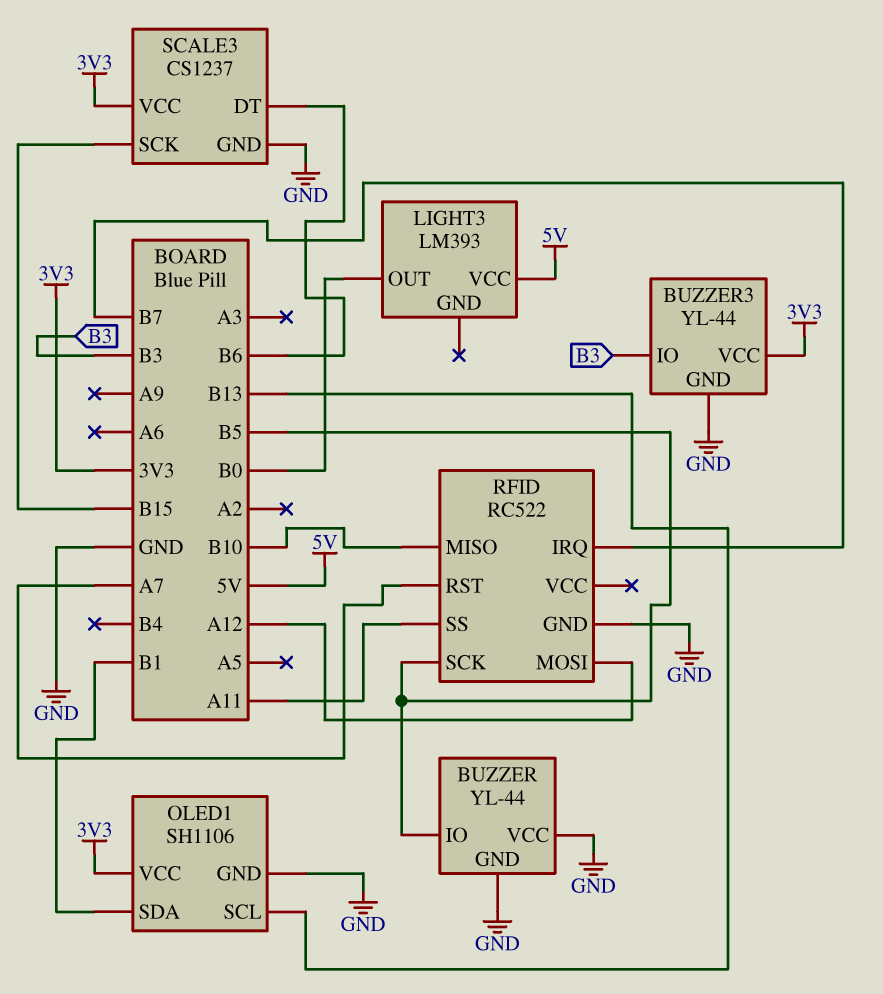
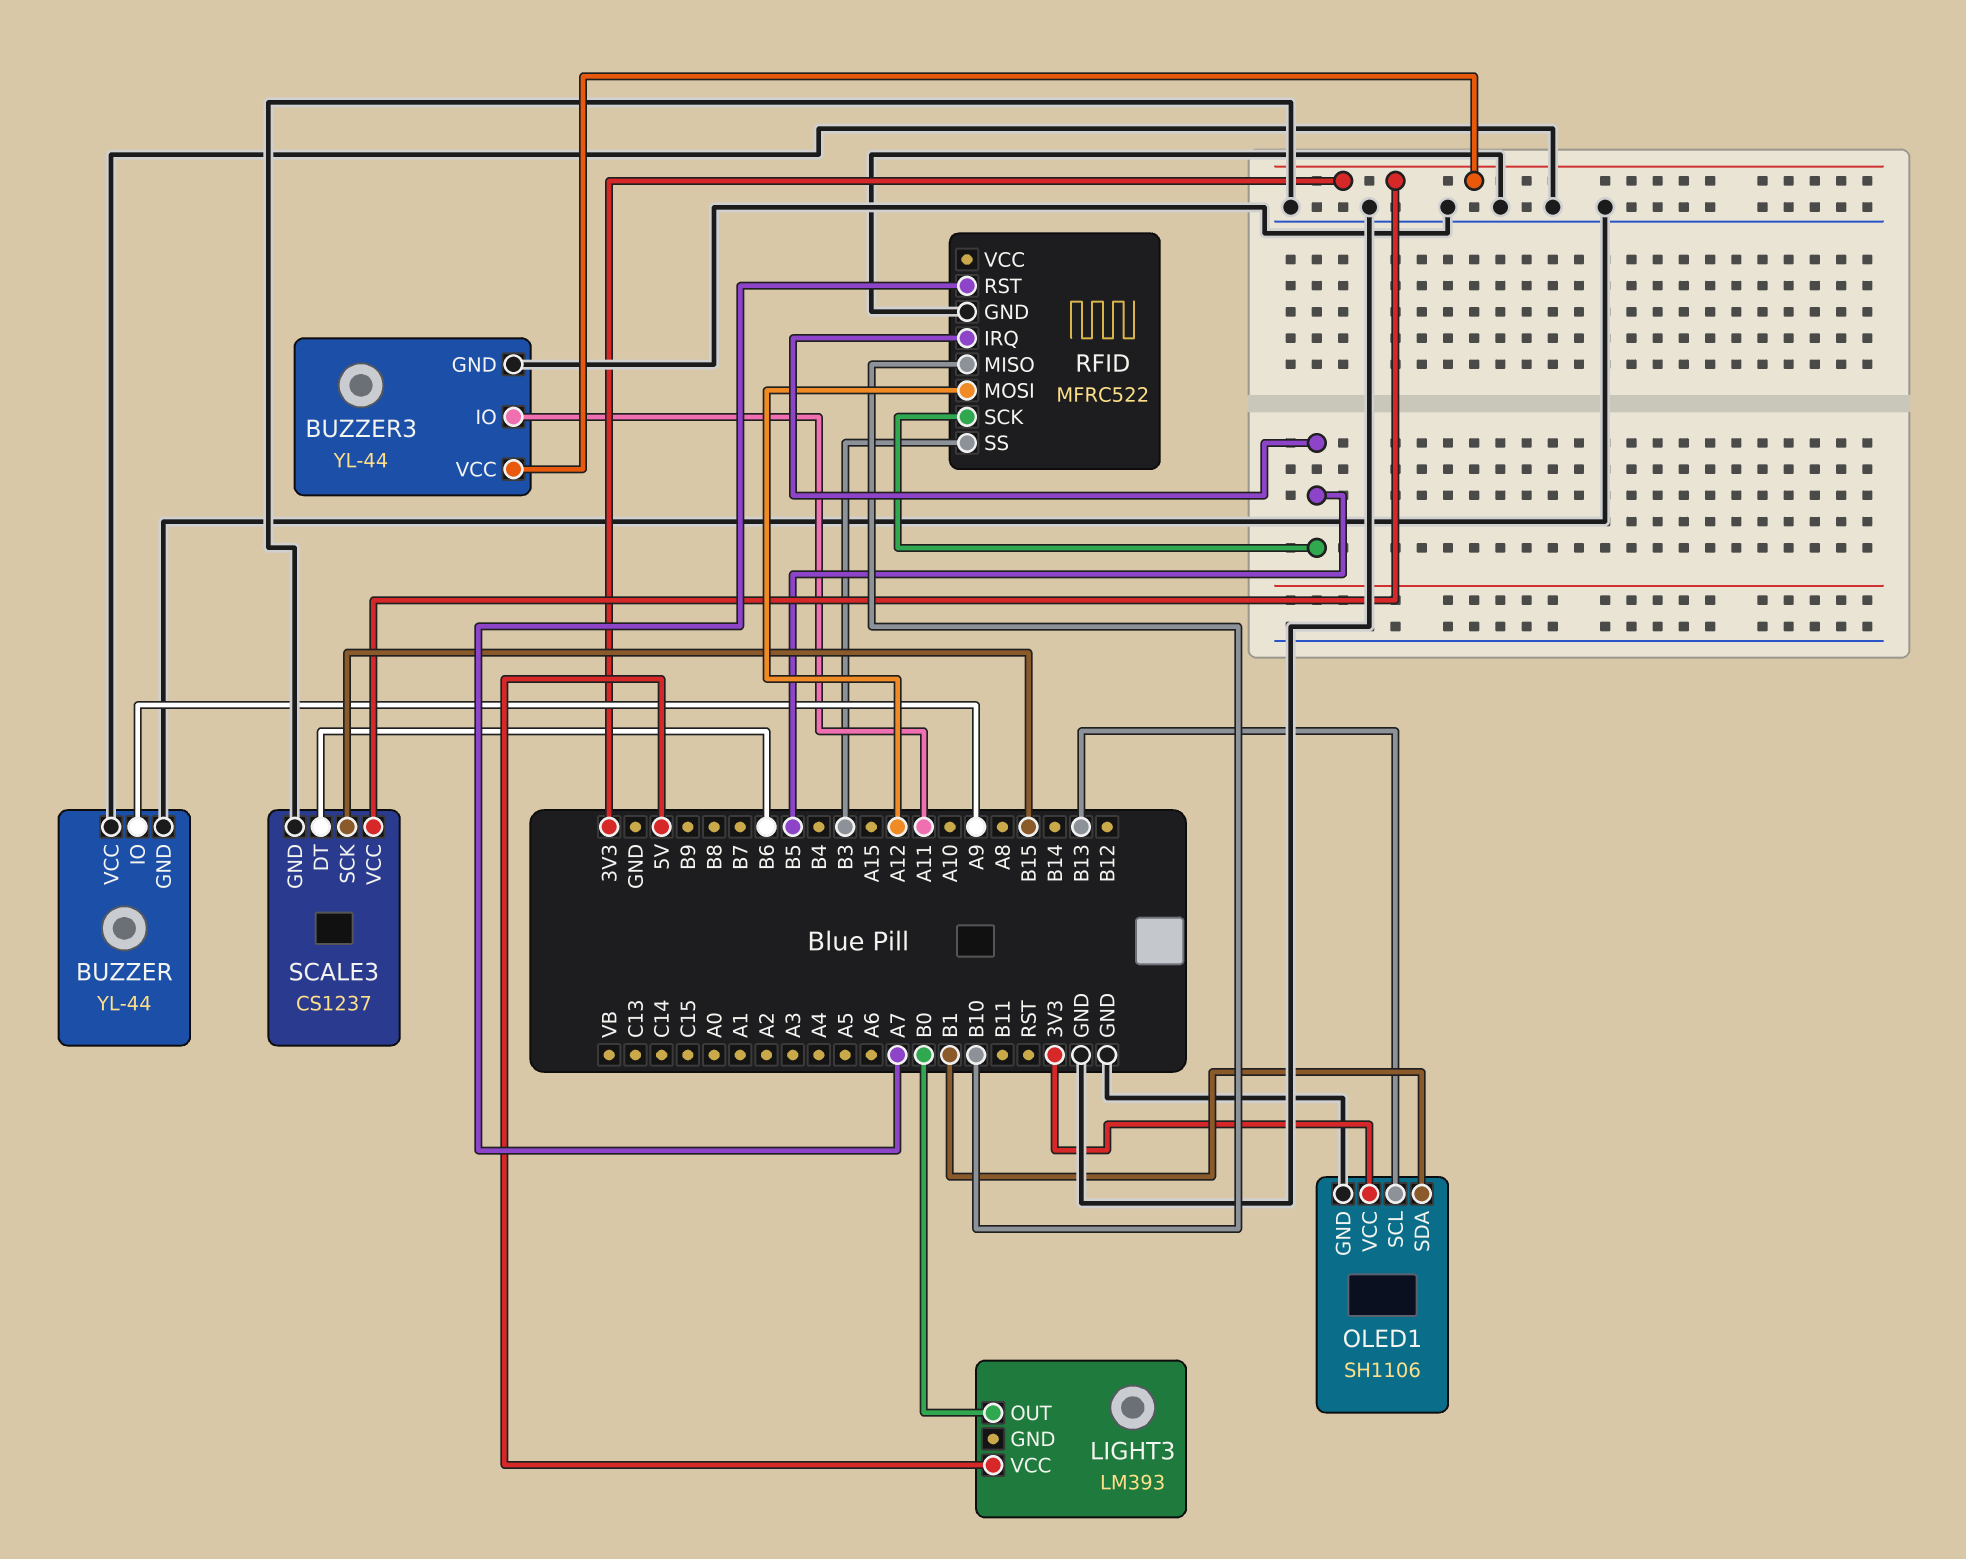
BUZZER pin IO: B5 -> A9
BUZZER3 pin IO: B3 -> A11
RFID: RC522 -> MFRC522
RFID pin IRQ: B7 -> B5
RFID pin SS: A11 -> B3

